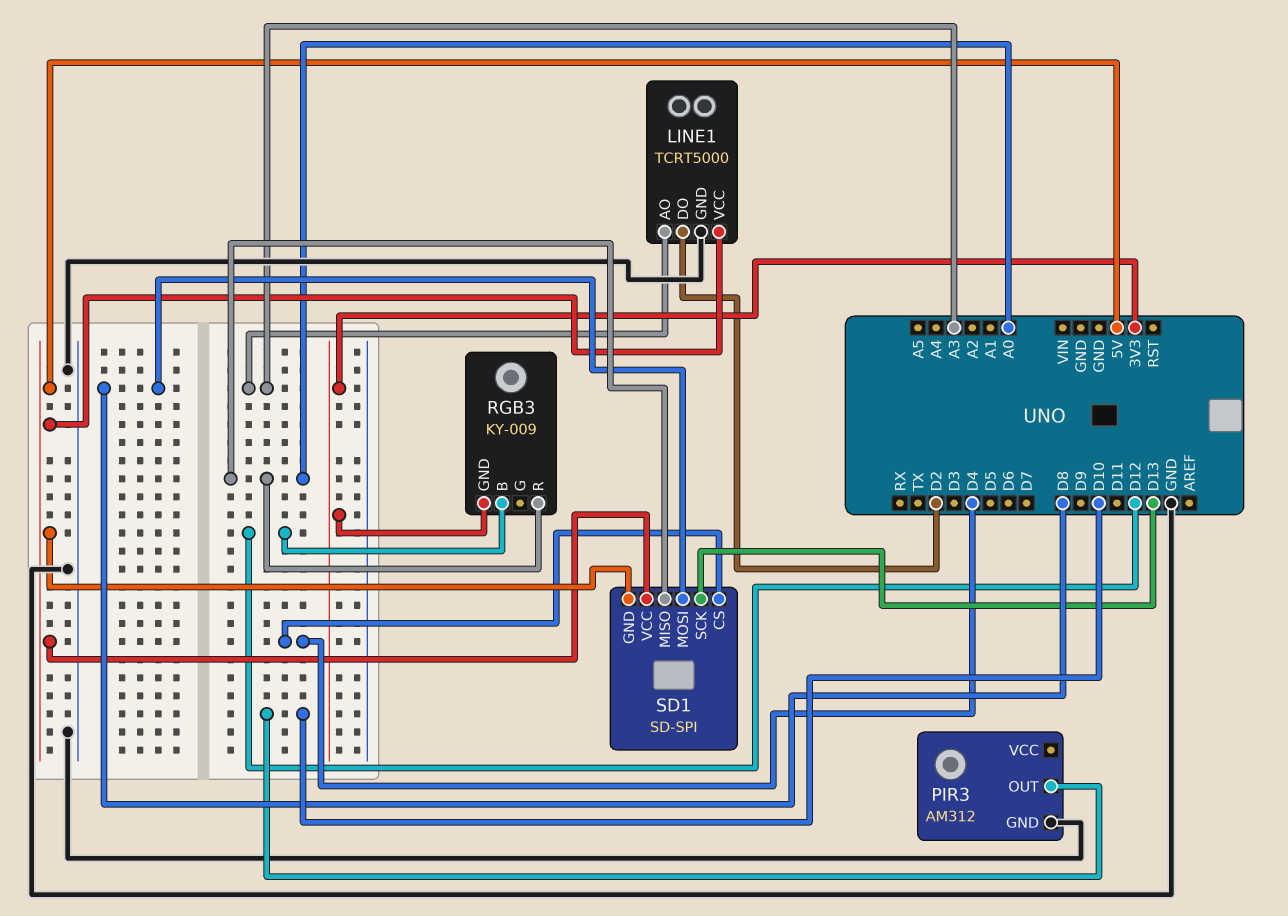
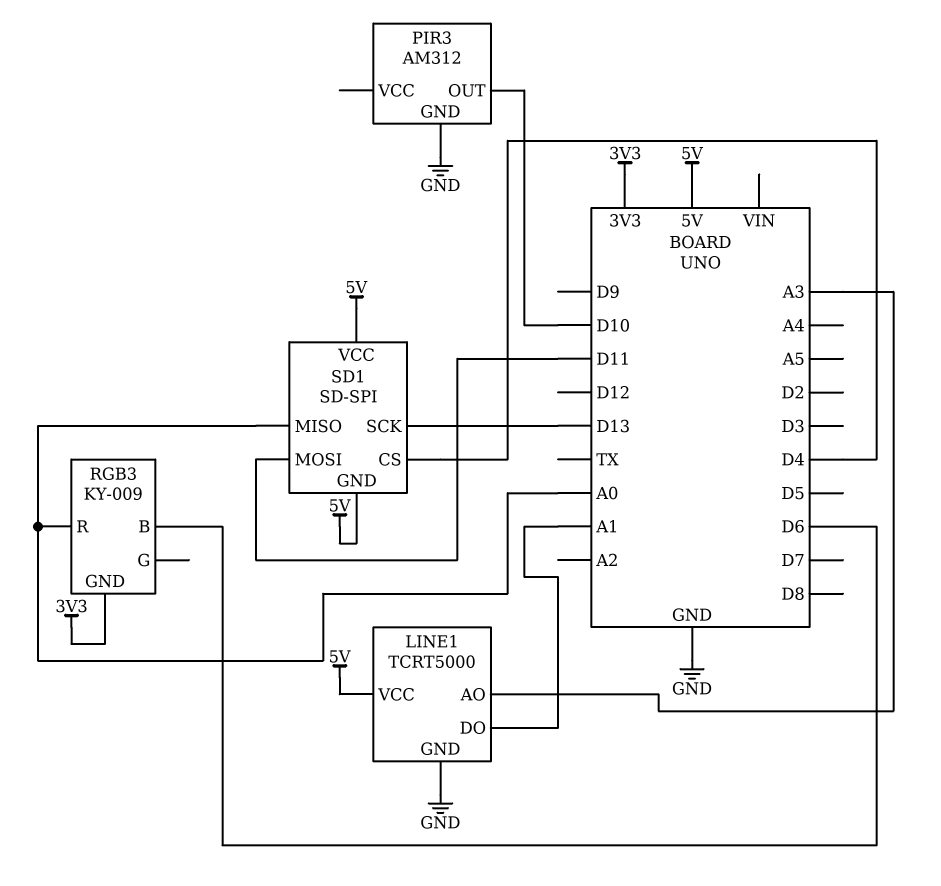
LINE1 pin DO: D2 -> A1
RGB3 pin B: D12 -> D6
SD1 pin MOSI: D8 -> D11

